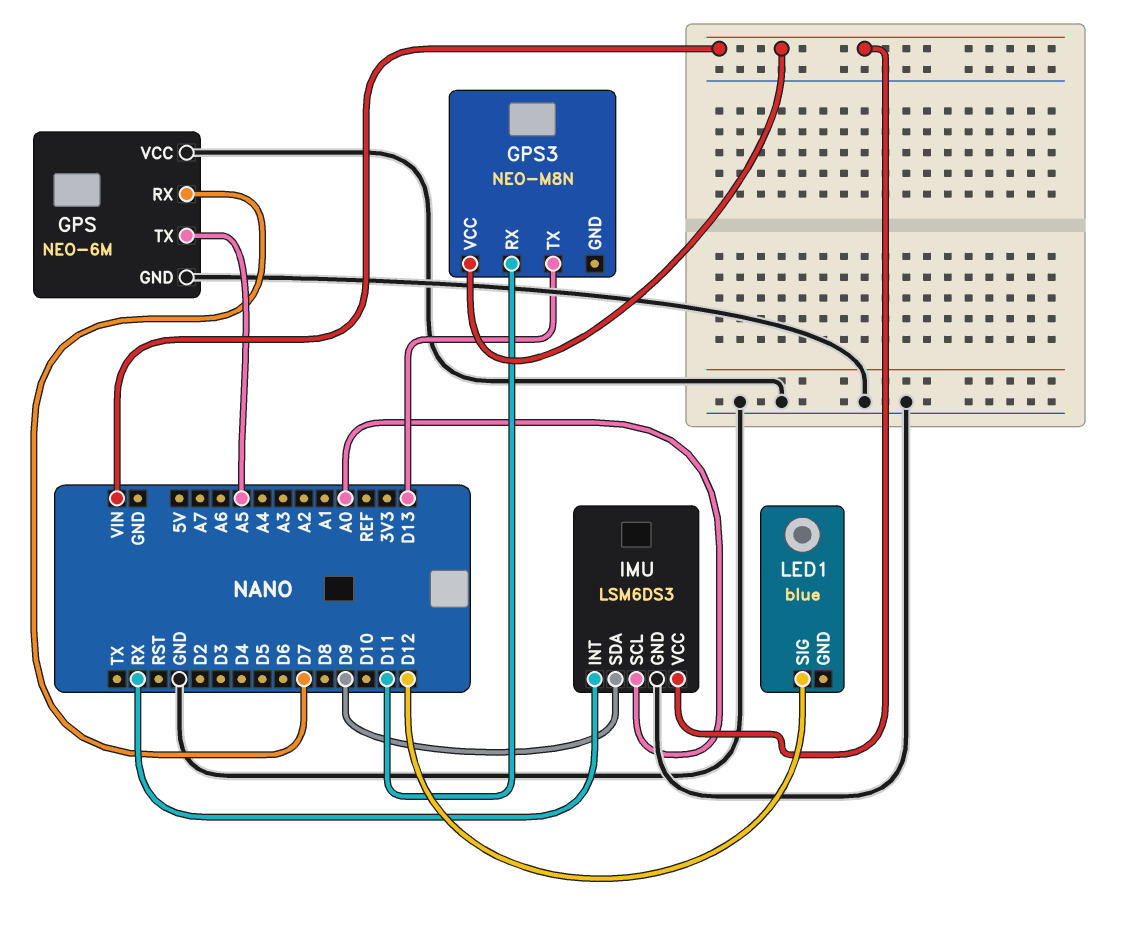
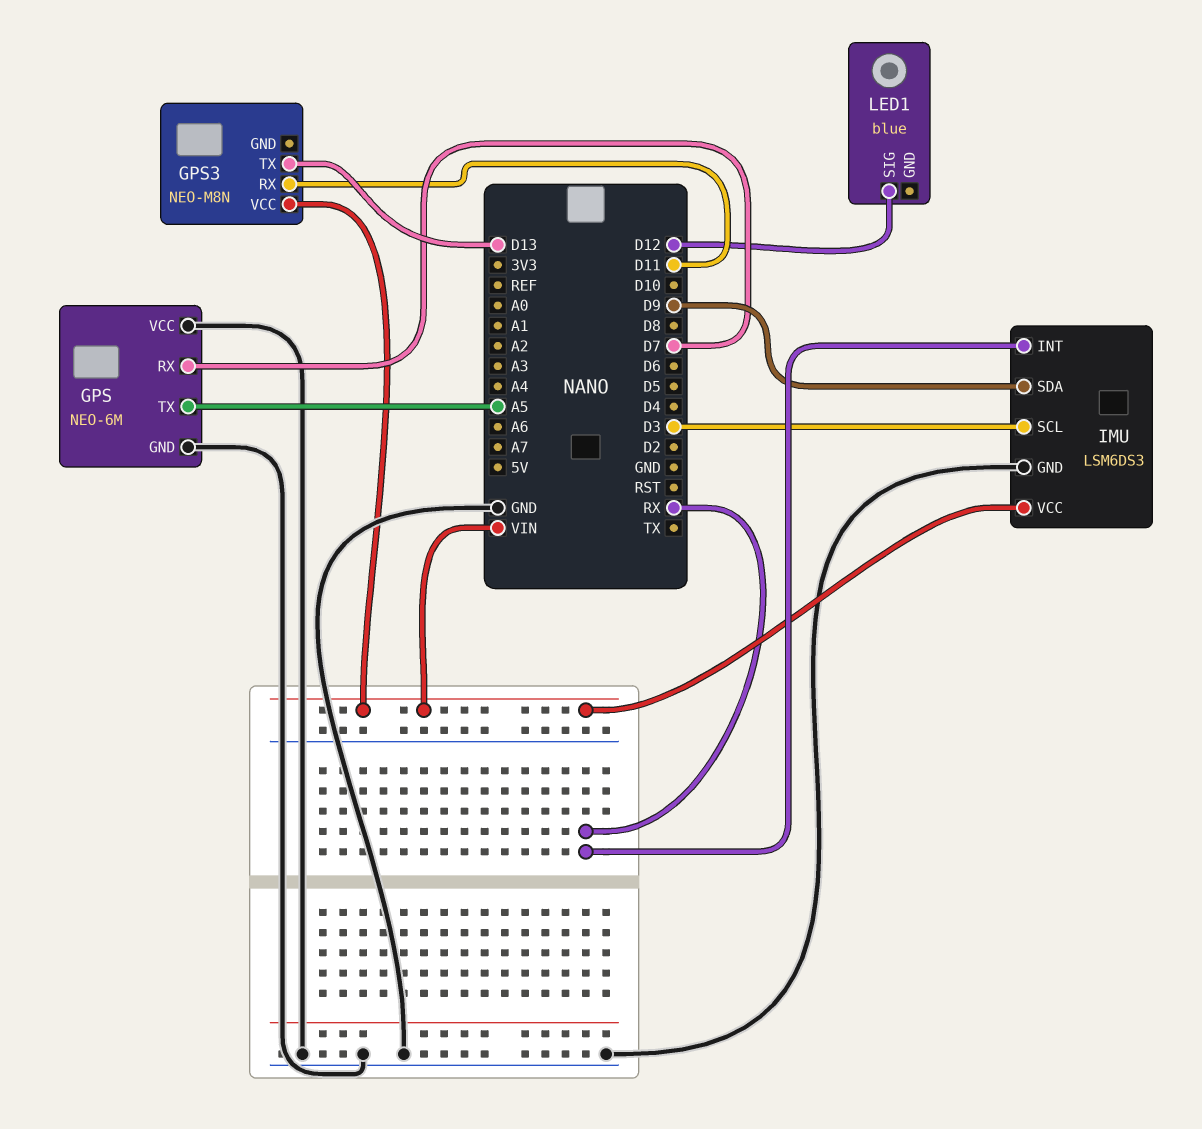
IMU pin SCL: A0 -> D3

